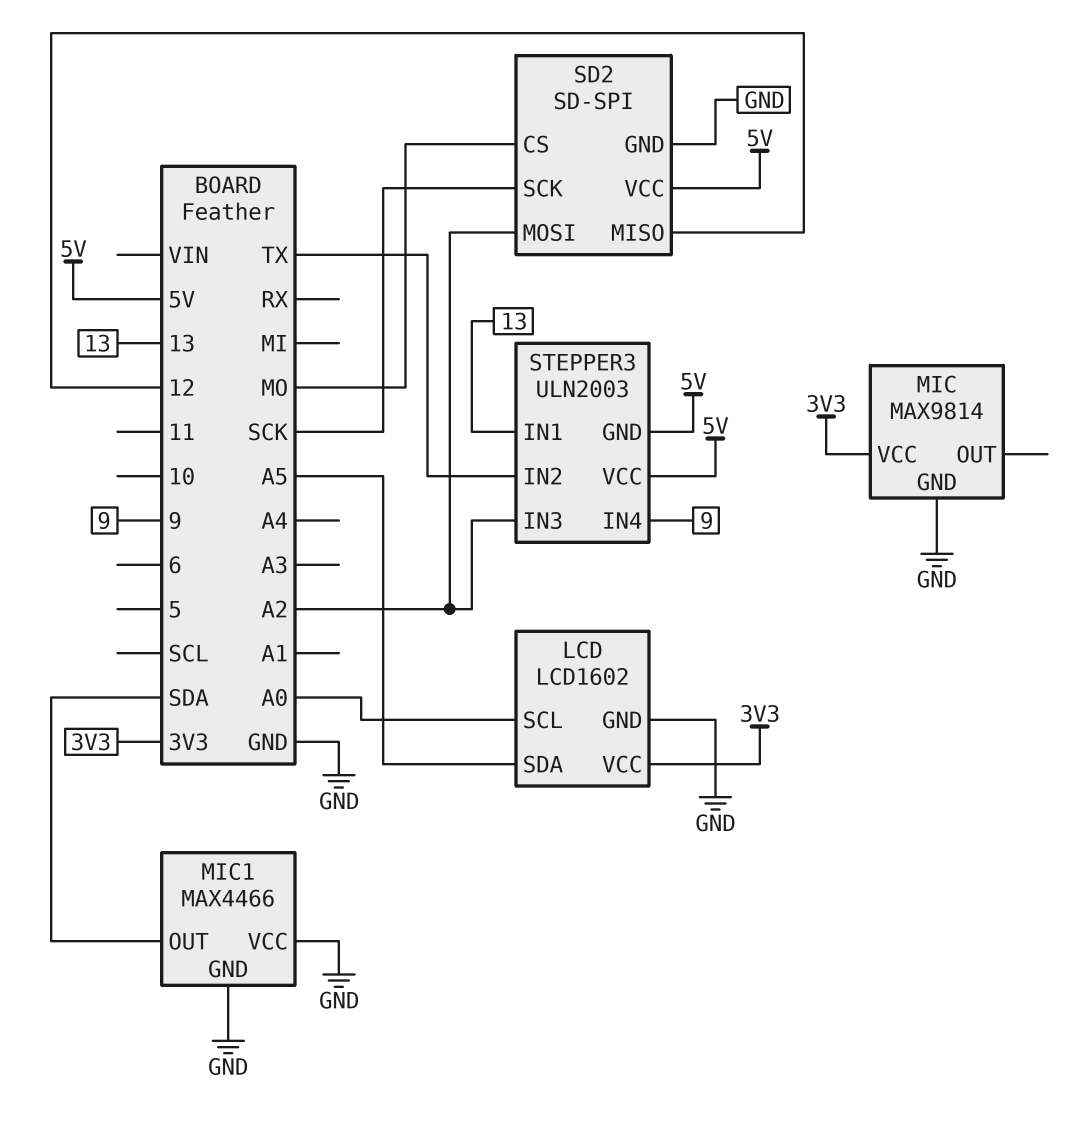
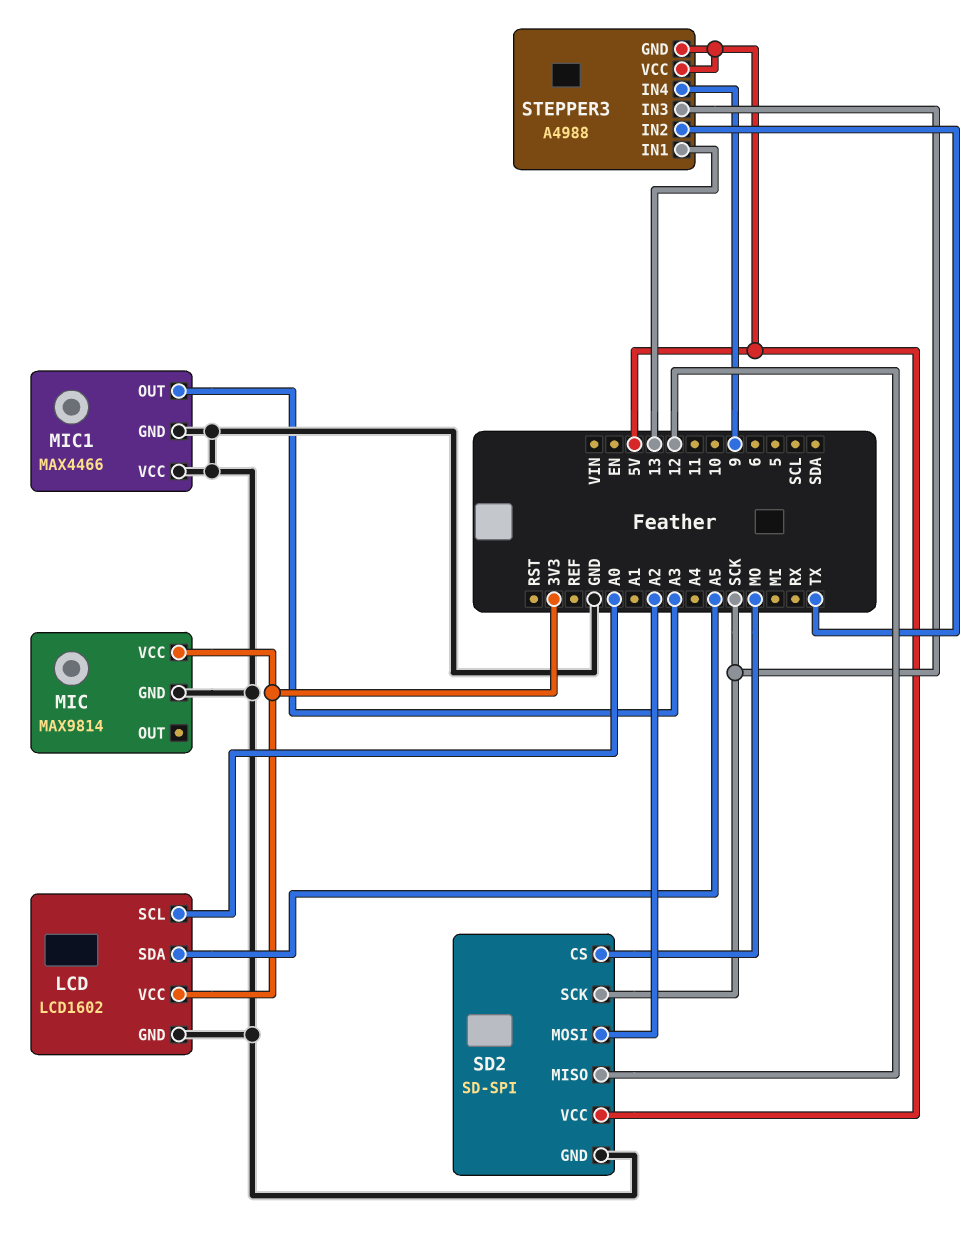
MIC1 pin OUT: SDA -> A3
STEPPER3: ULN2003 -> A4988
STEPPER3 pin IN3: A2 -> SCK

